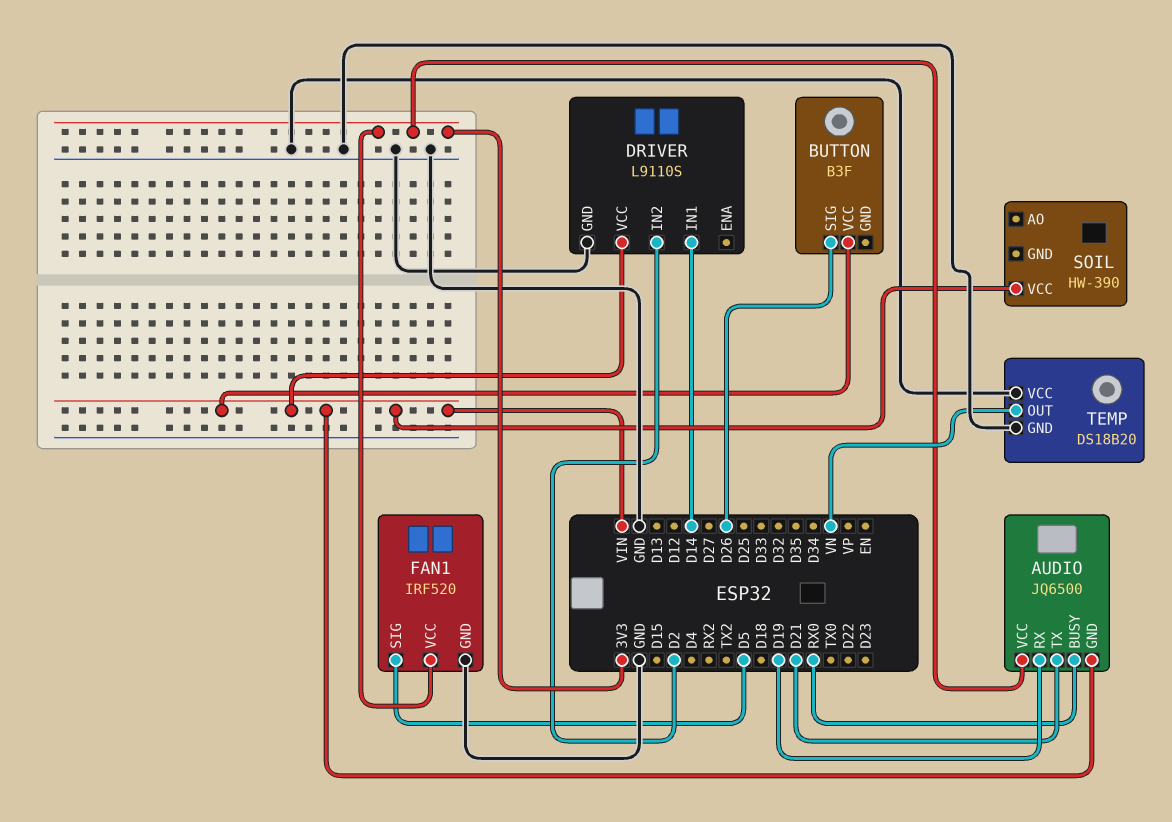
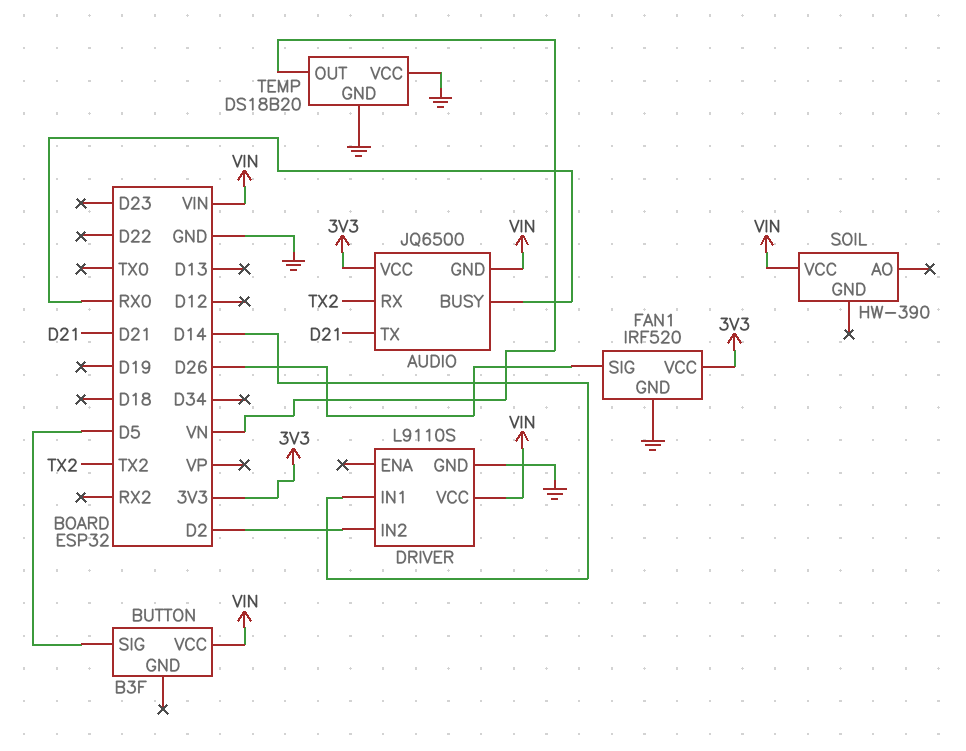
AUDIO pin RX: D19 -> TX2
BUTTON pin SIG: D26 -> D5
FAN1 pin SIG: D5 -> D26

